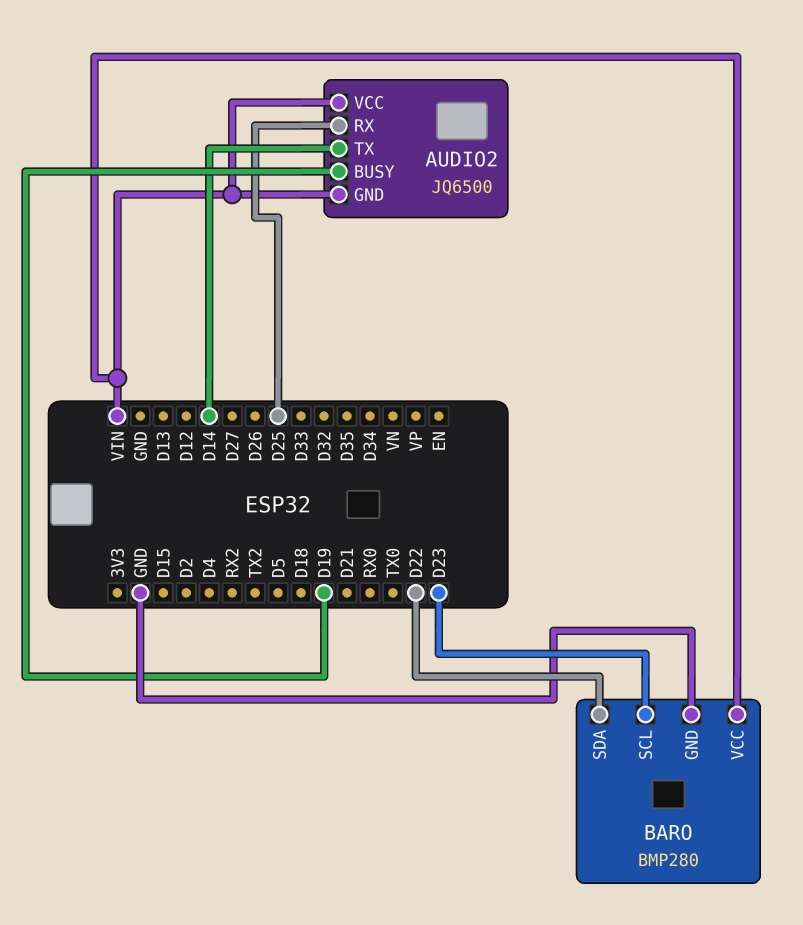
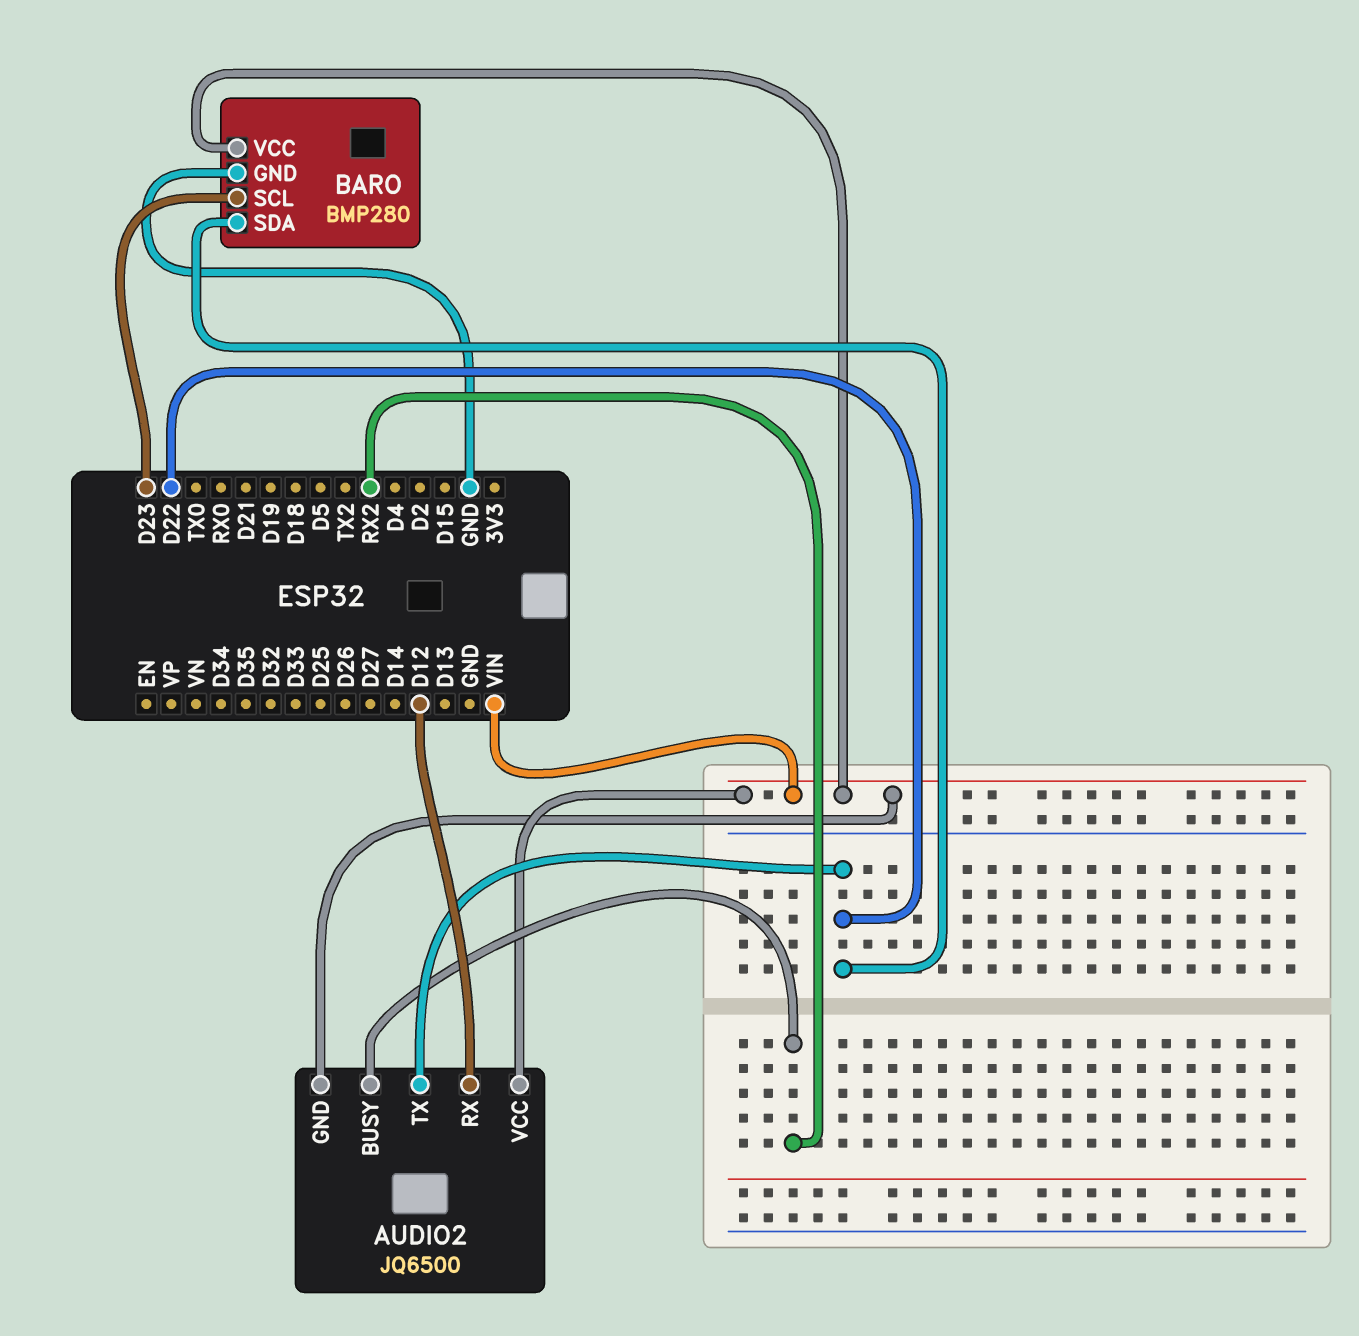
AUDIO2 pin BUSY: D19 -> RX2
AUDIO2 pin RX: D25 -> D12
AUDIO2 pin TX: D14 -> D22

